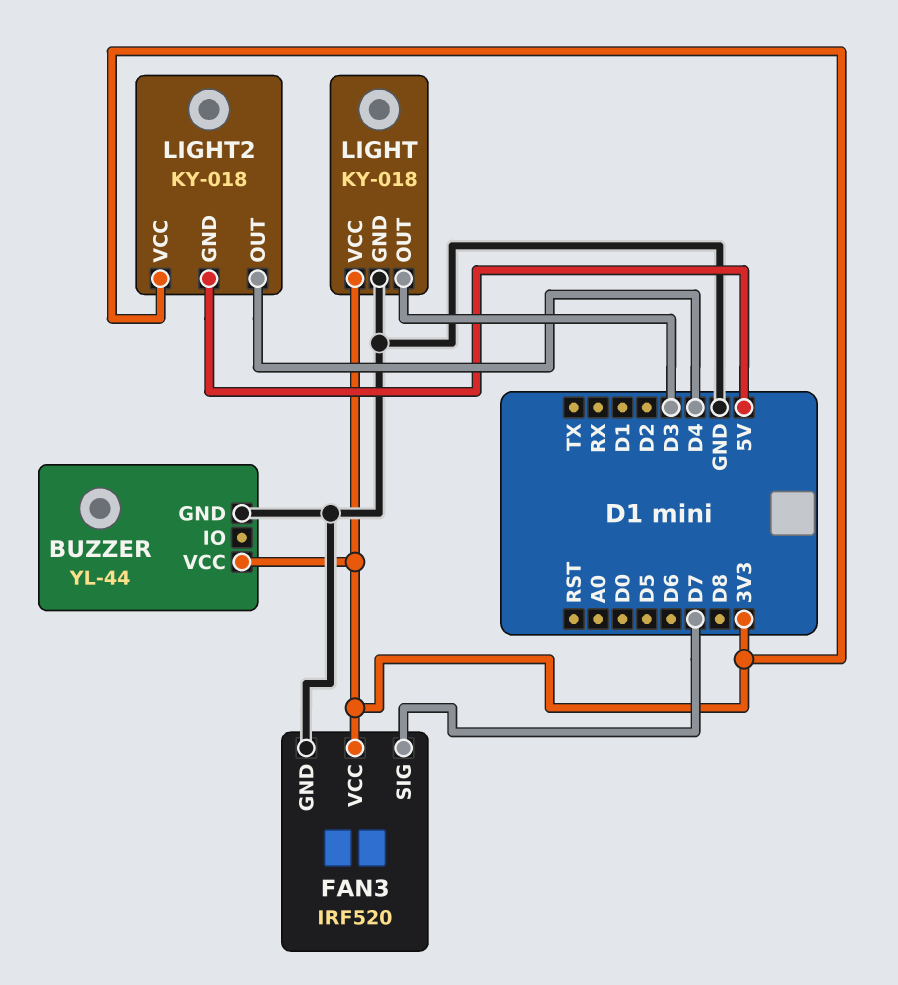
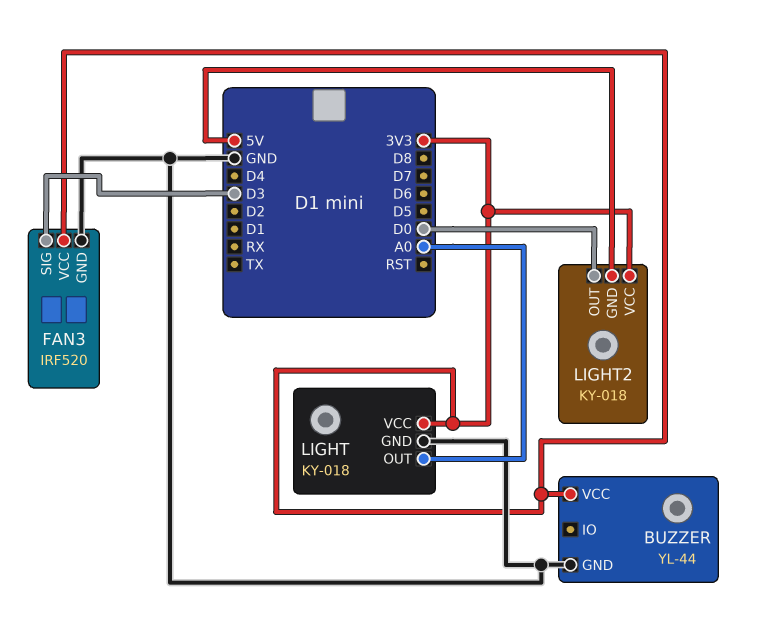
FAN3 pin SIG: D7 -> D3
LIGHT pin OUT: D3 -> A0
LIGHT2 pin OUT: D4 -> D0

